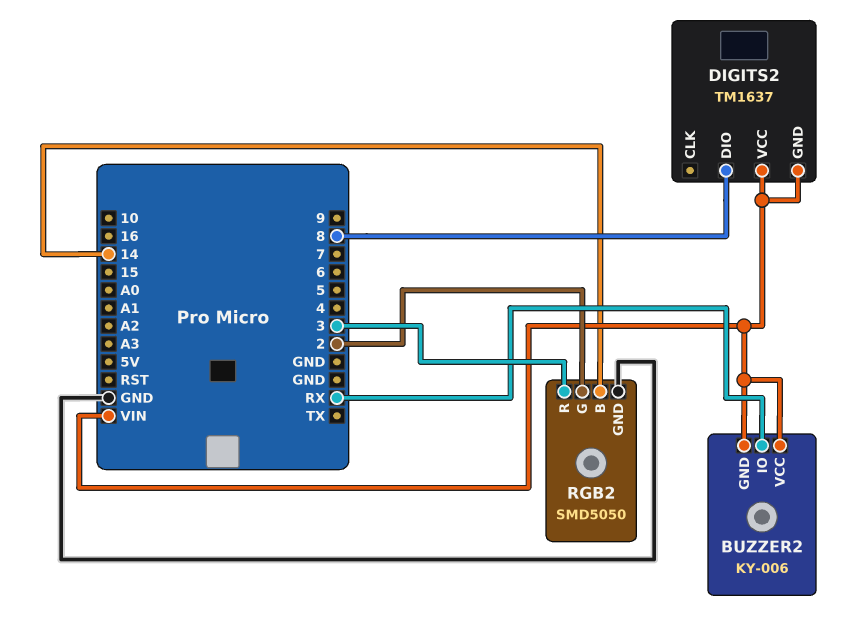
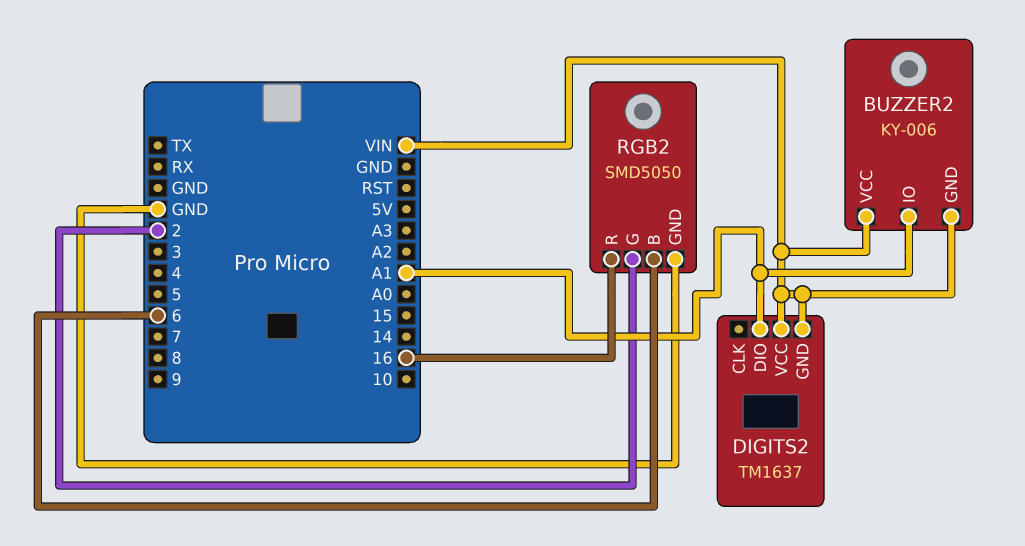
BUZZER2 pin IO: RX -> A1
DIGITS2 pin DIO: 8 -> A1
RGB2 pin B: 14 -> 6
RGB2 pin R: 3 -> 16

